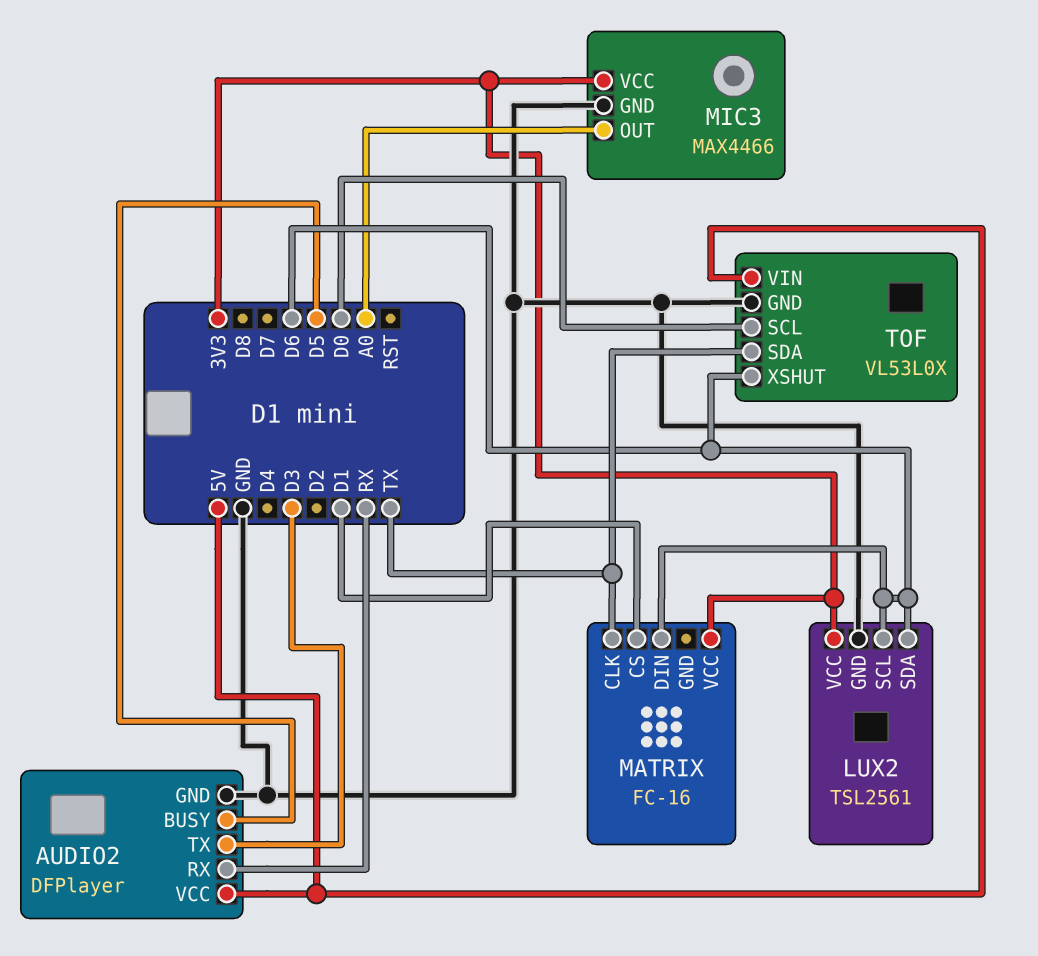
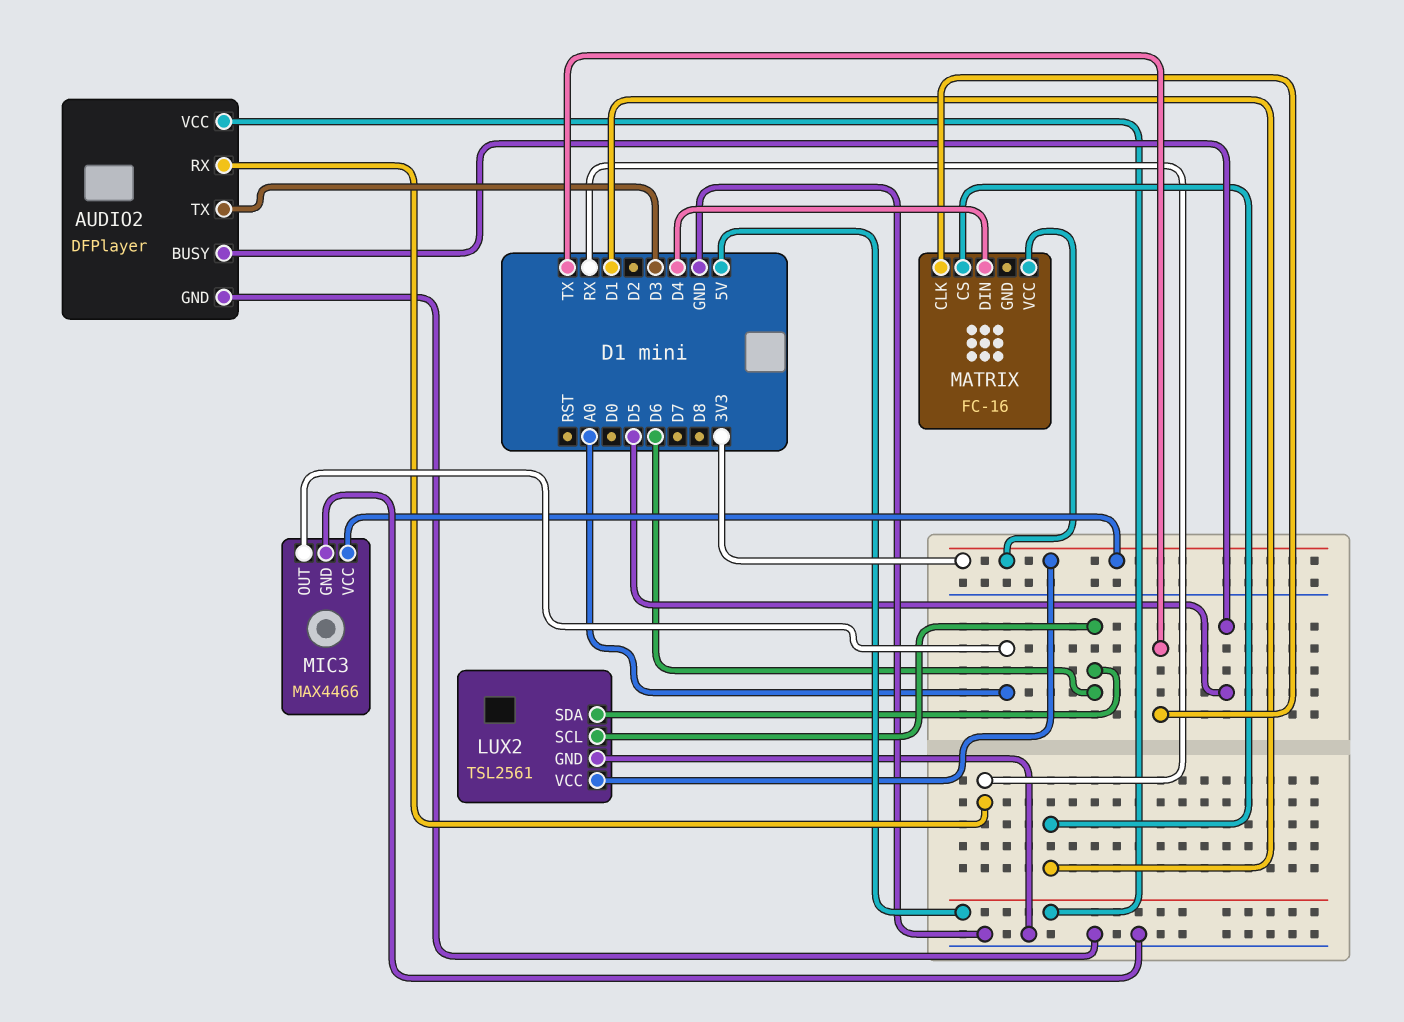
MATRIX pin DIN: D6 -> D4
TOF: VL53L0X -> none
TOF pin GND: GND -> none
TOF pin SCL: D0 -> none
TOF pin SDA: TX -> none
TOF pin VIN: 5V -> none
TOF pin XSHUT: D6 -> none

